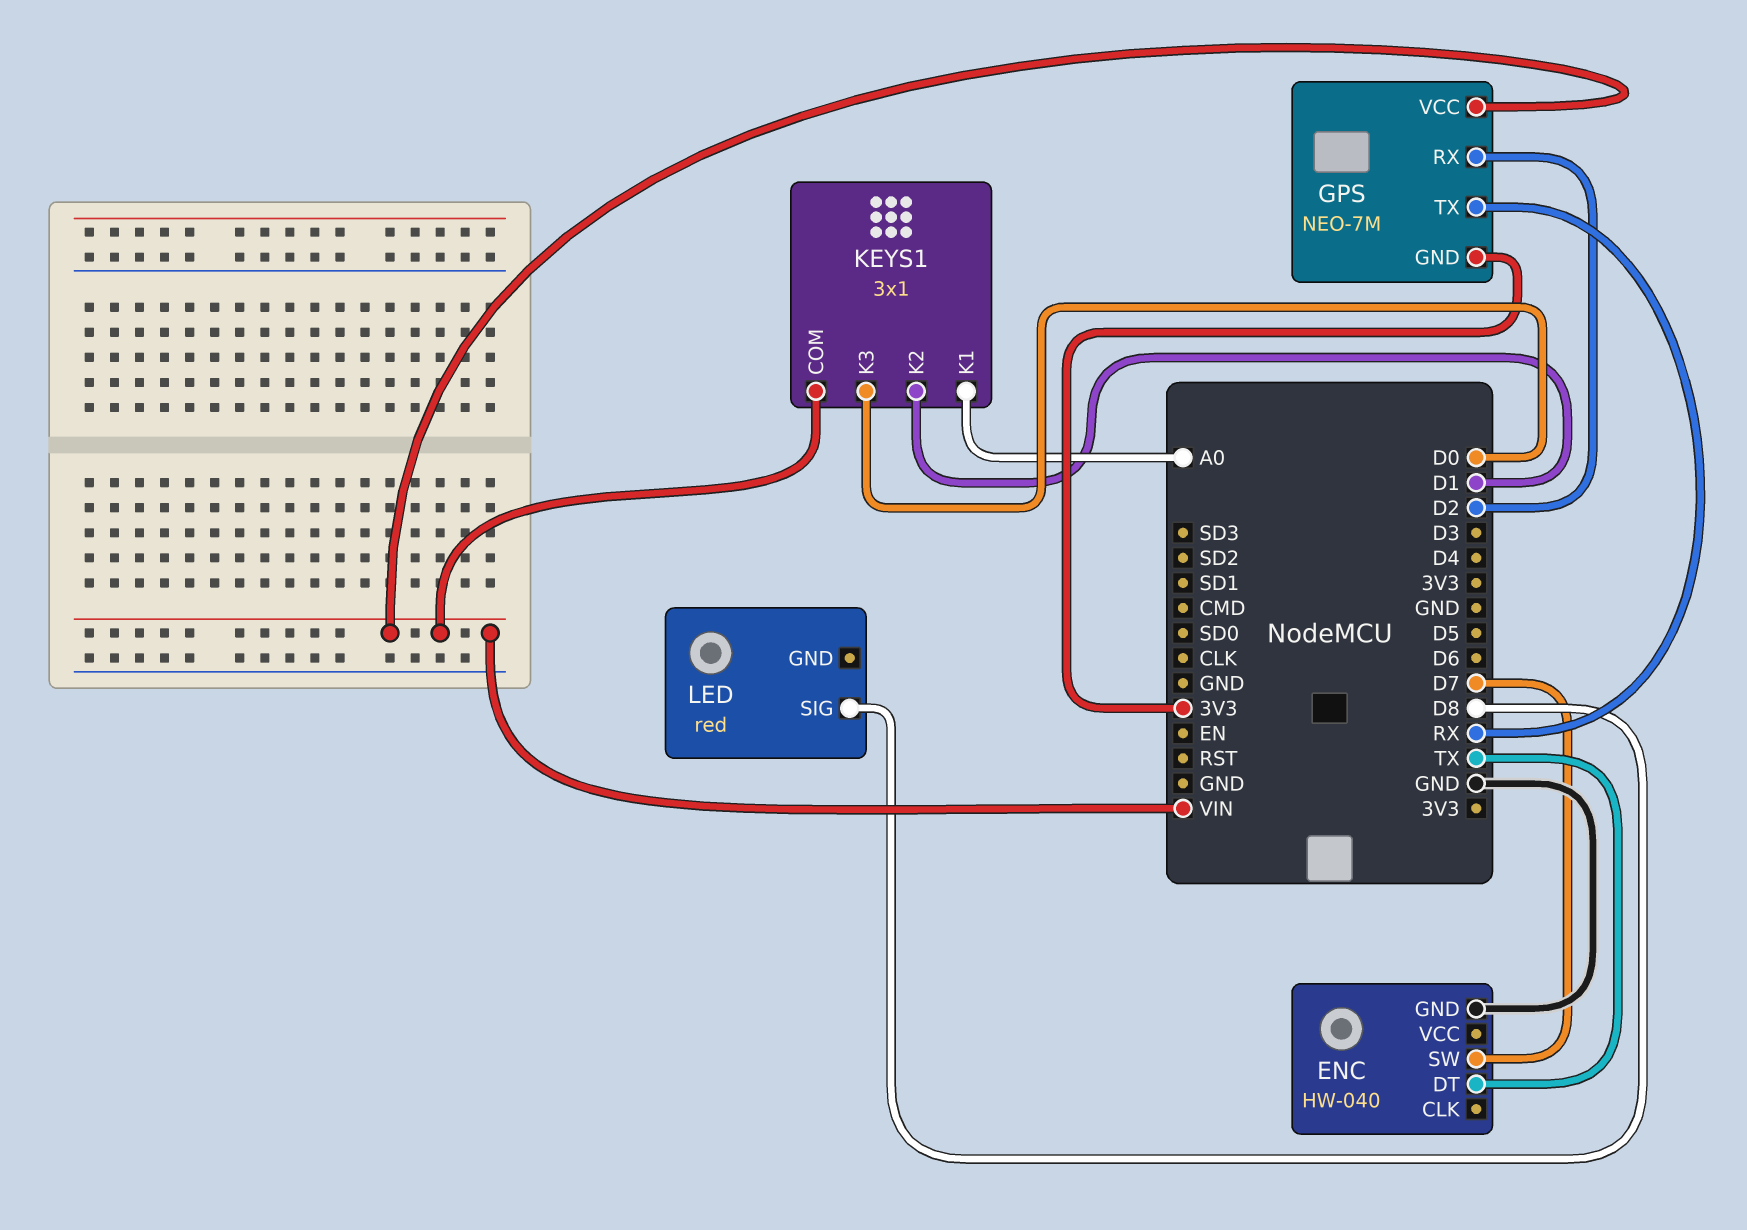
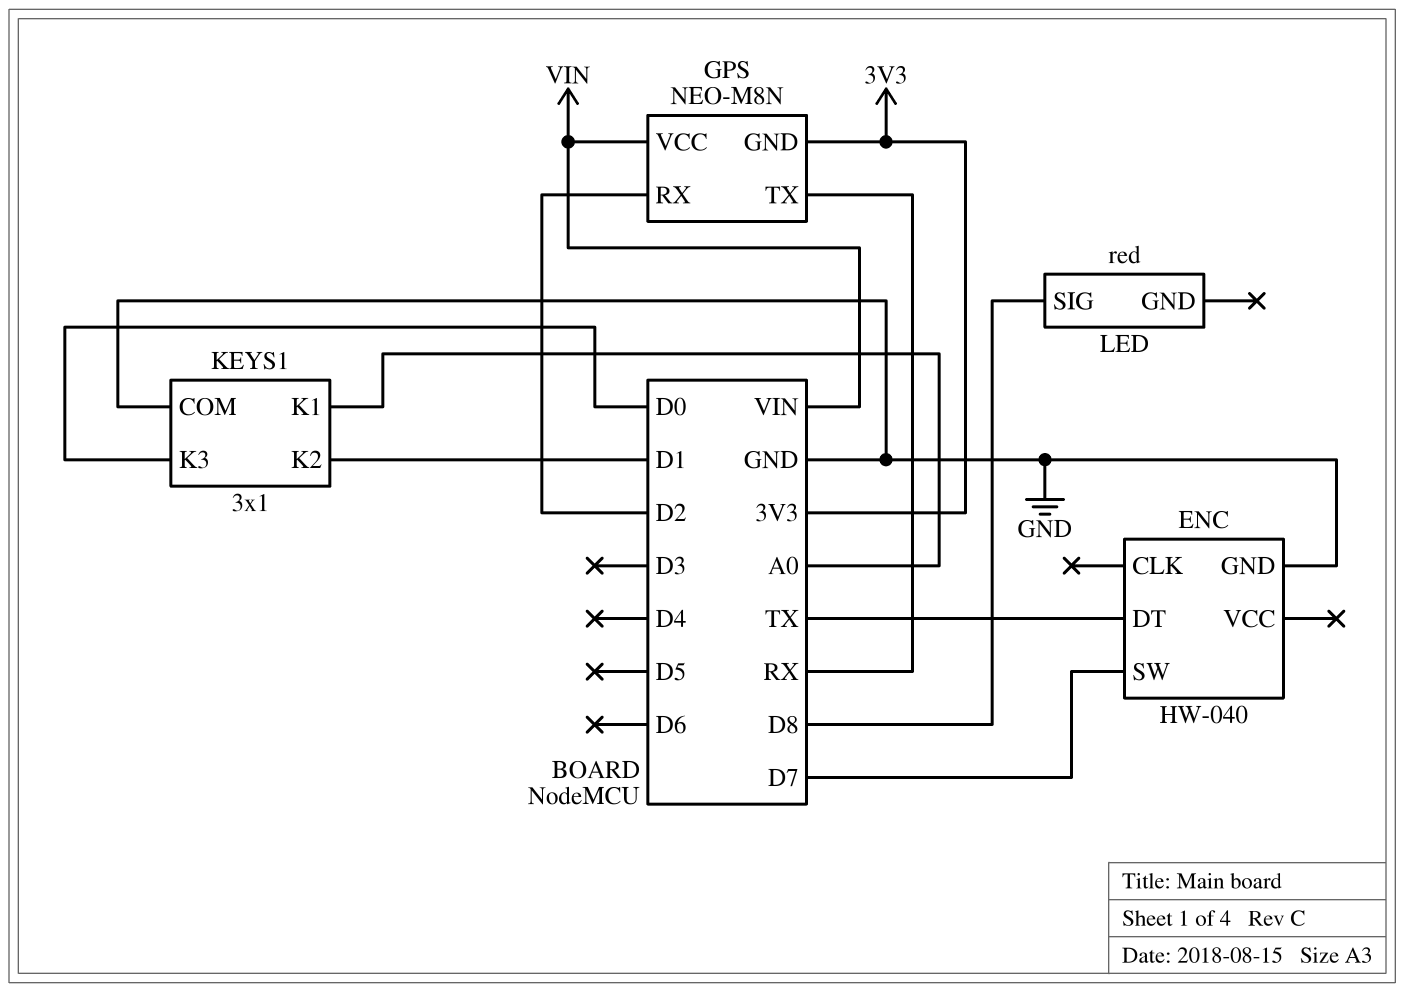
GPS: NEO-7M -> NEO-M8N
KEYS1 pin COM: VIN -> GND

